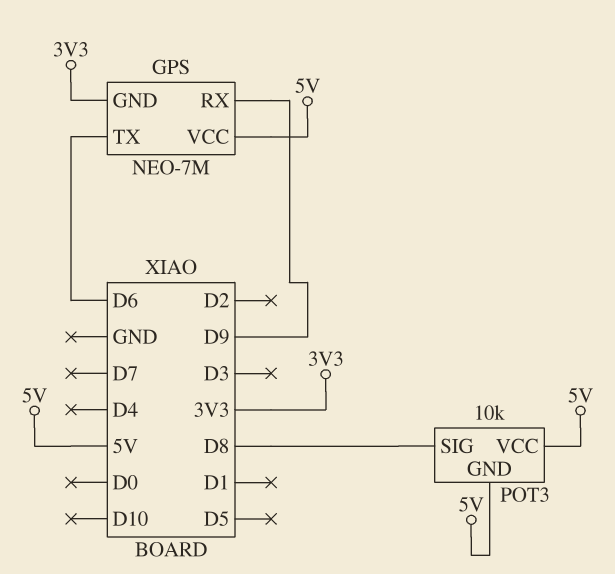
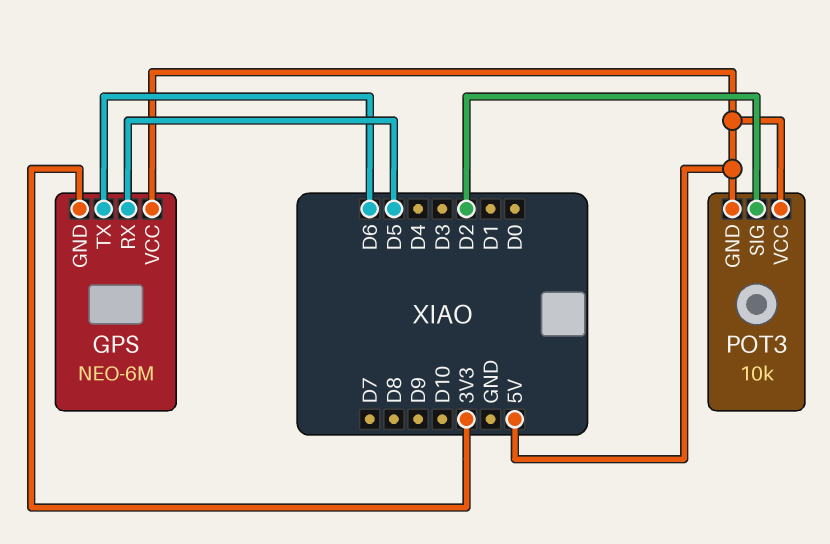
GPS: NEO-7M -> NEO-6M
GPS pin RX: D9 -> D5
POT3 pin SIG: D8 -> D2

